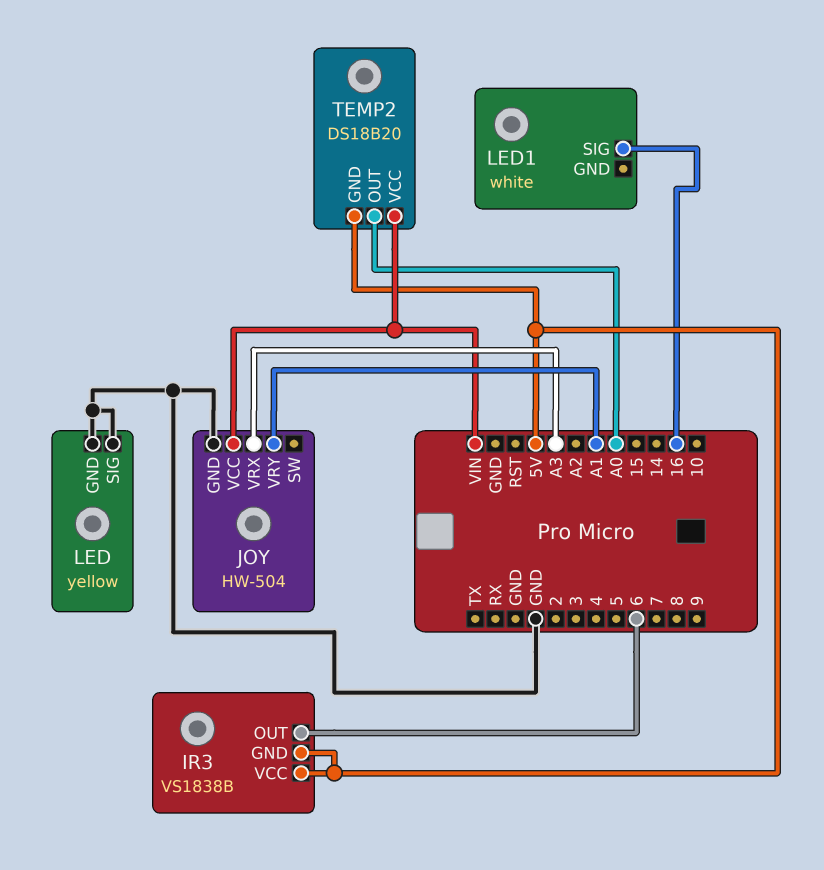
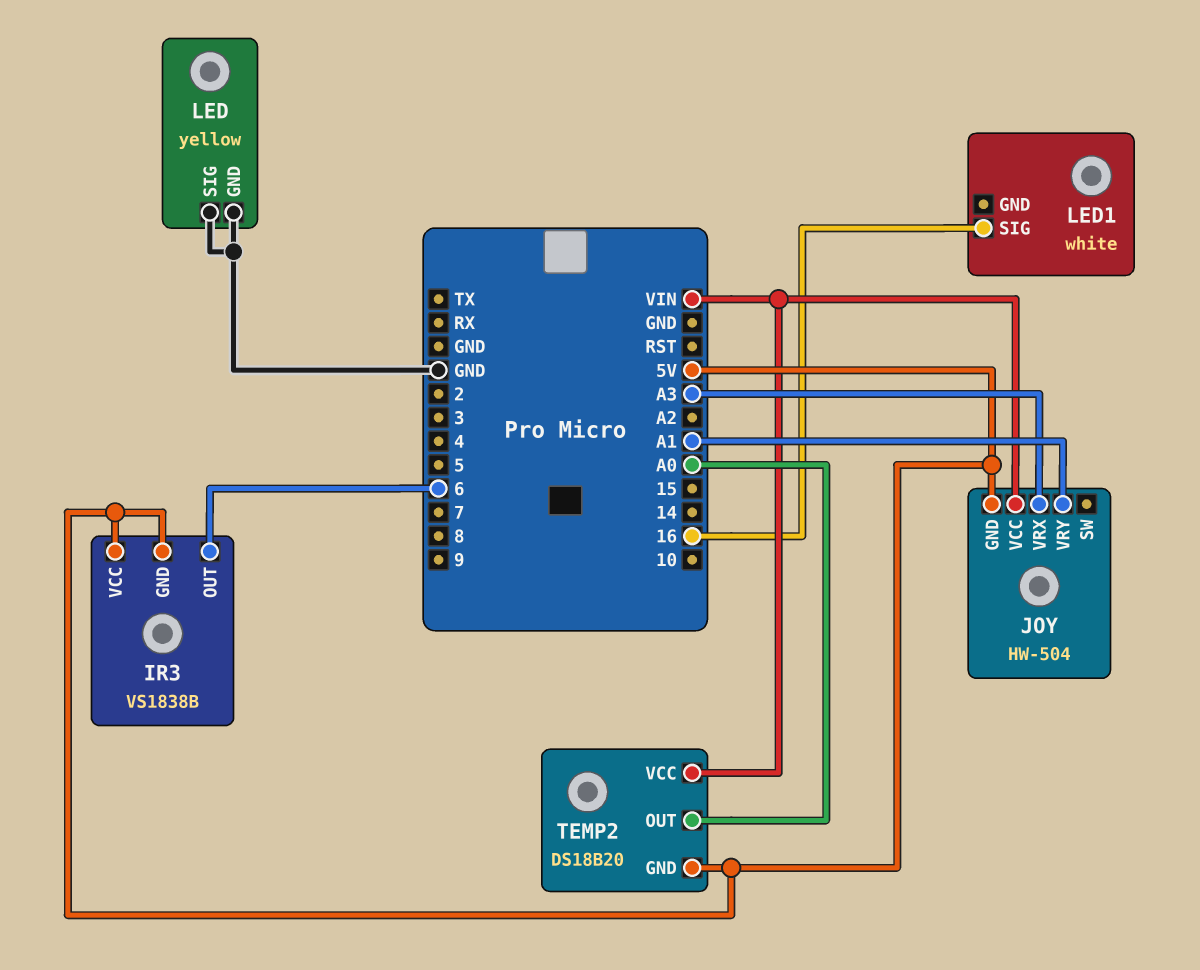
JOY pin GND: GND -> 5V

